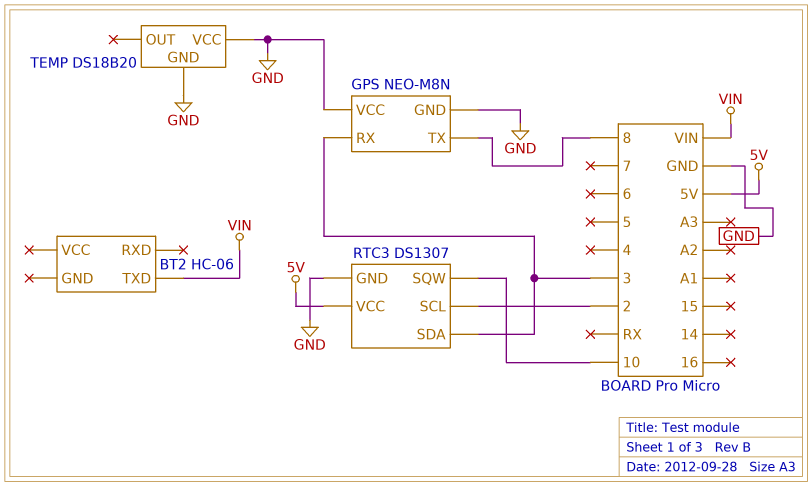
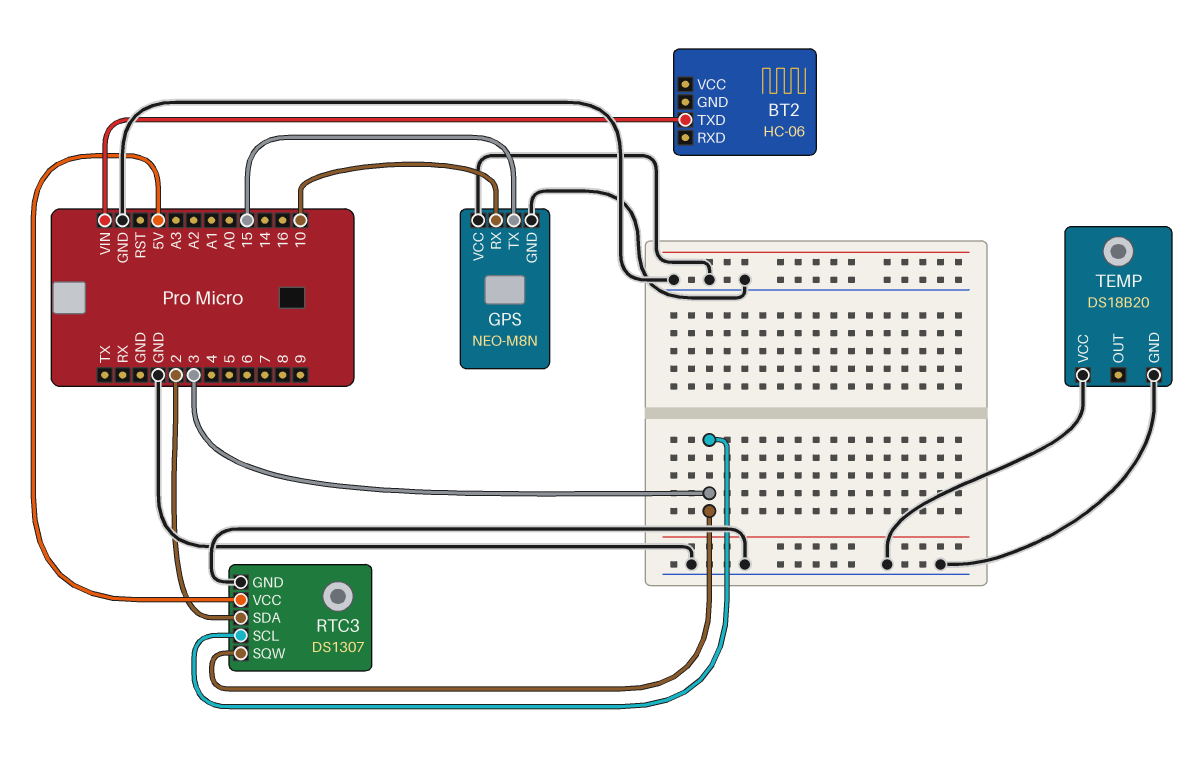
GPS pin RX: 3 -> 10
GPS pin TX: 8 -> 15
RTC3 pin SCL: 2 -> 3
RTC3 pin SDA: 3 -> 2
RTC3 pin SQW: 10 -> 3

